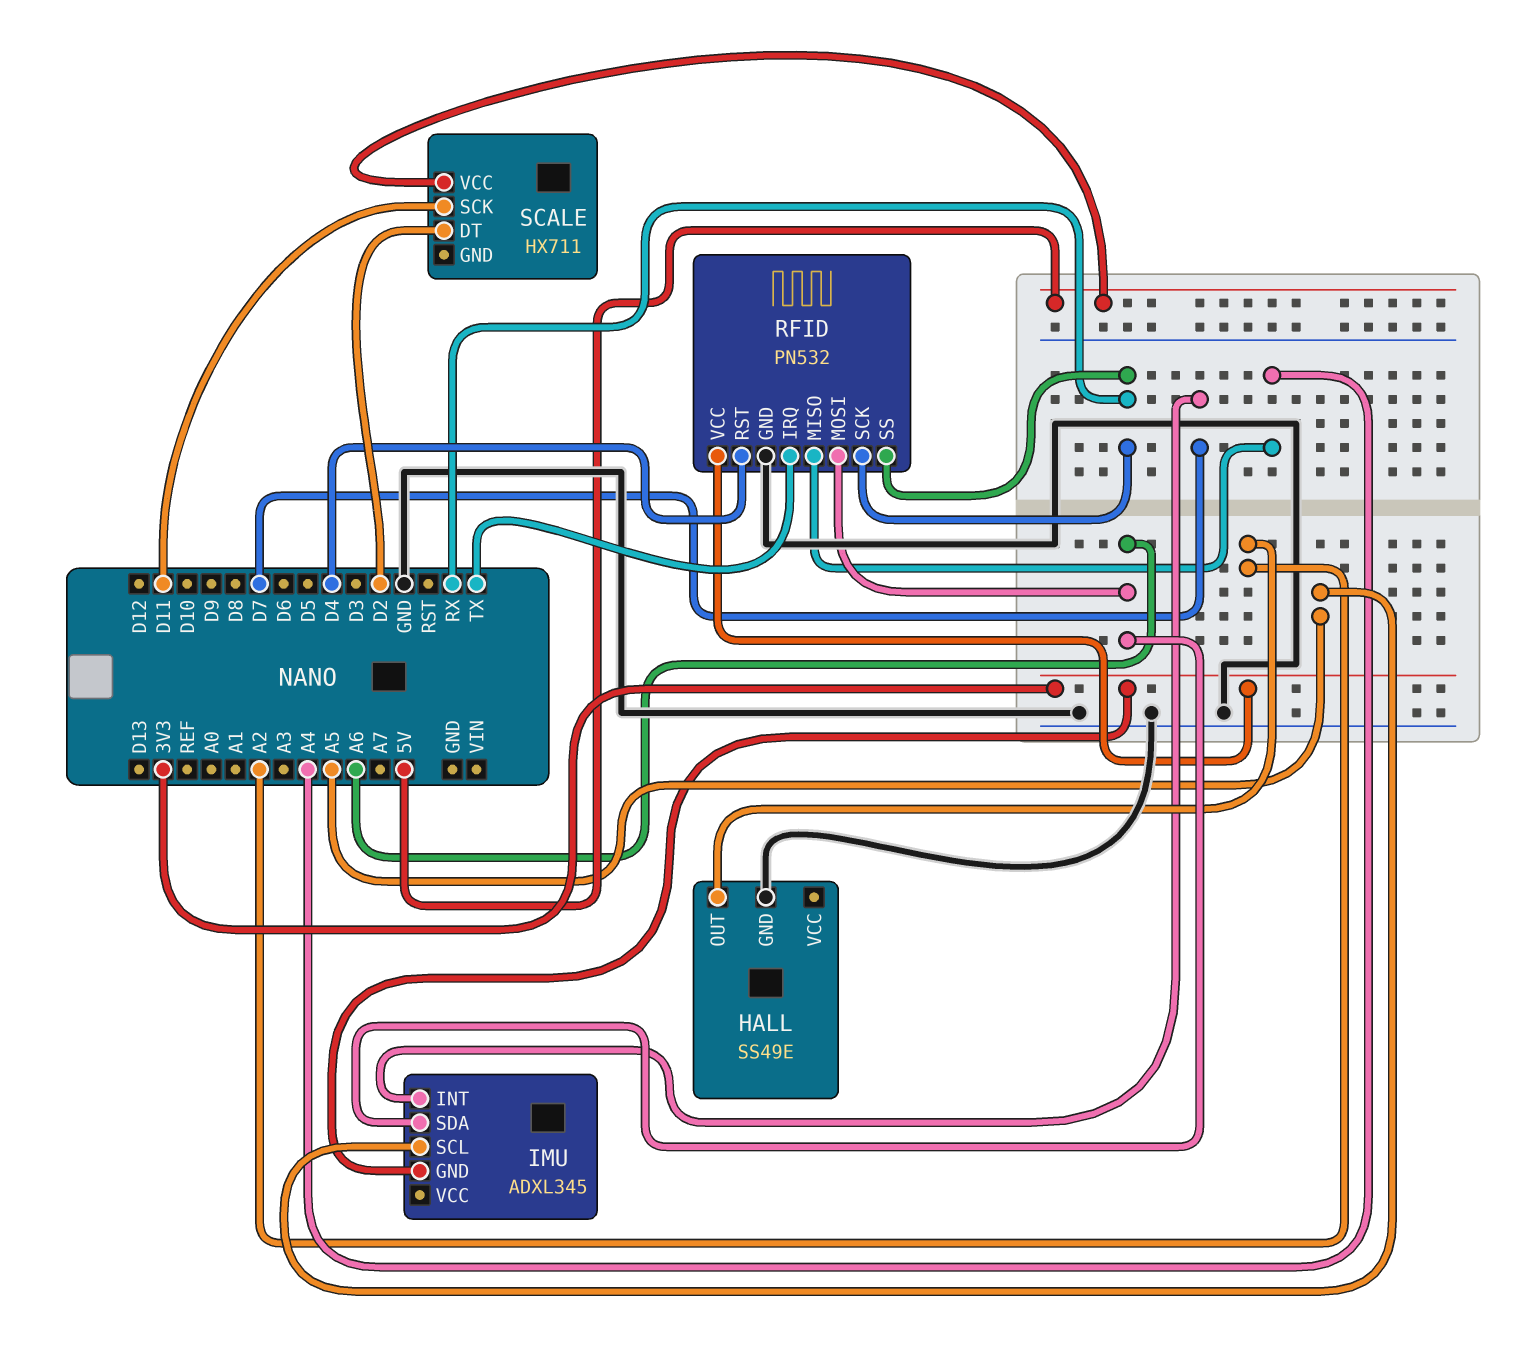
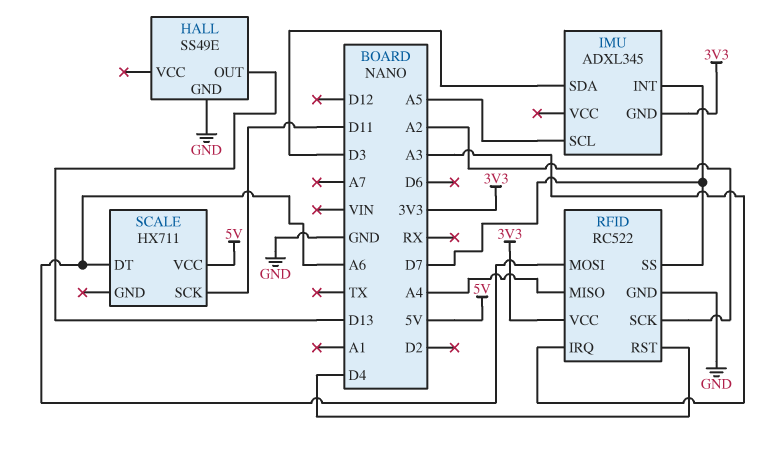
HALL pin OUT: A2 -> D13
IMU pin SDA: A6 -> D3
RFID: PN532 -> RC522
RFID pin IRQ: TX -> A3
RFID pin SCK: RX -> A2
RFID pin SS: RX -> D7
SCALE pin DT: D2 -> A6

